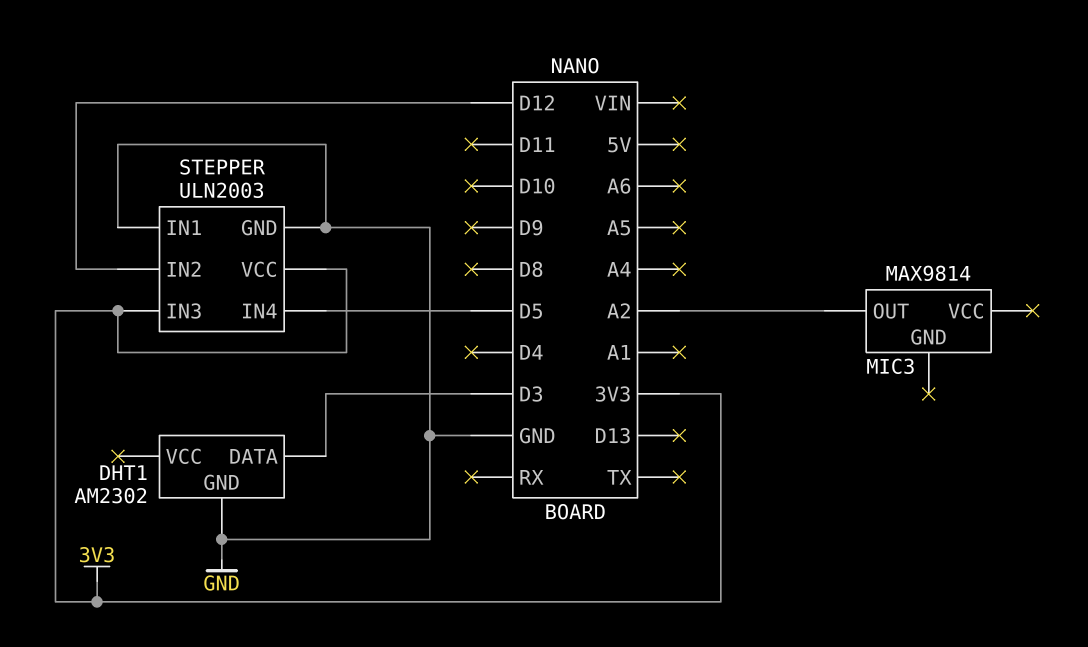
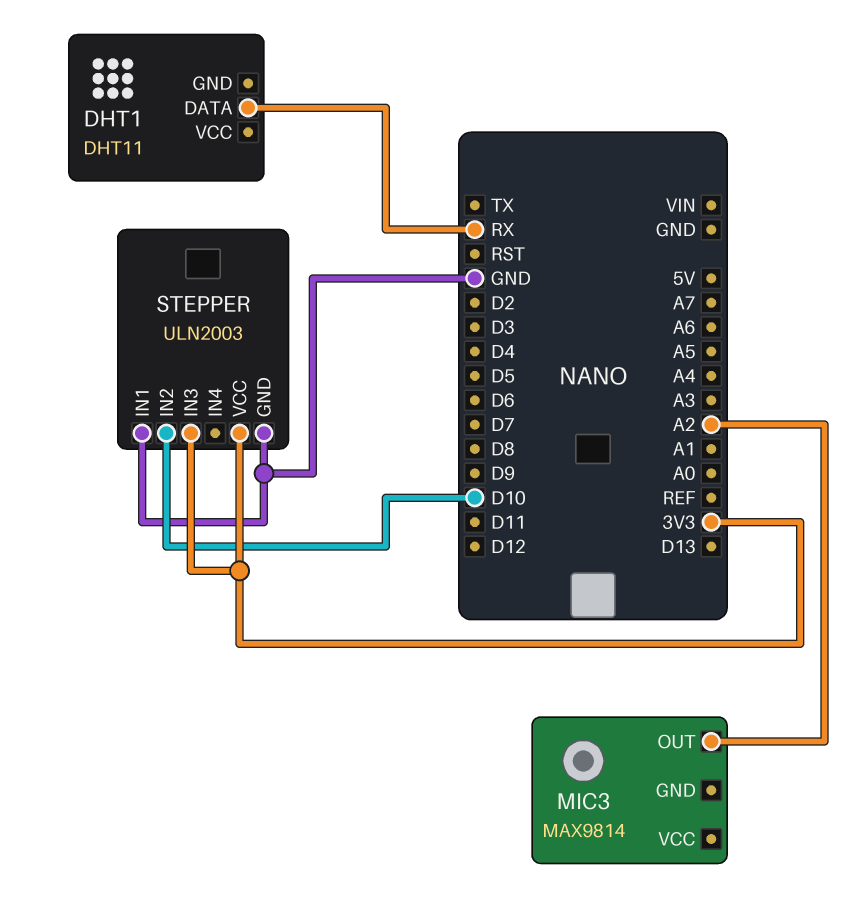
DHT1: AM2302 -> DHT11
DHT1 pin DATA: D3 -> RX
DHT1 pin GND: GND -> none
STEPPER pin IN2: D12 -> D10
STEPPER pin IN4: D5 -> none

